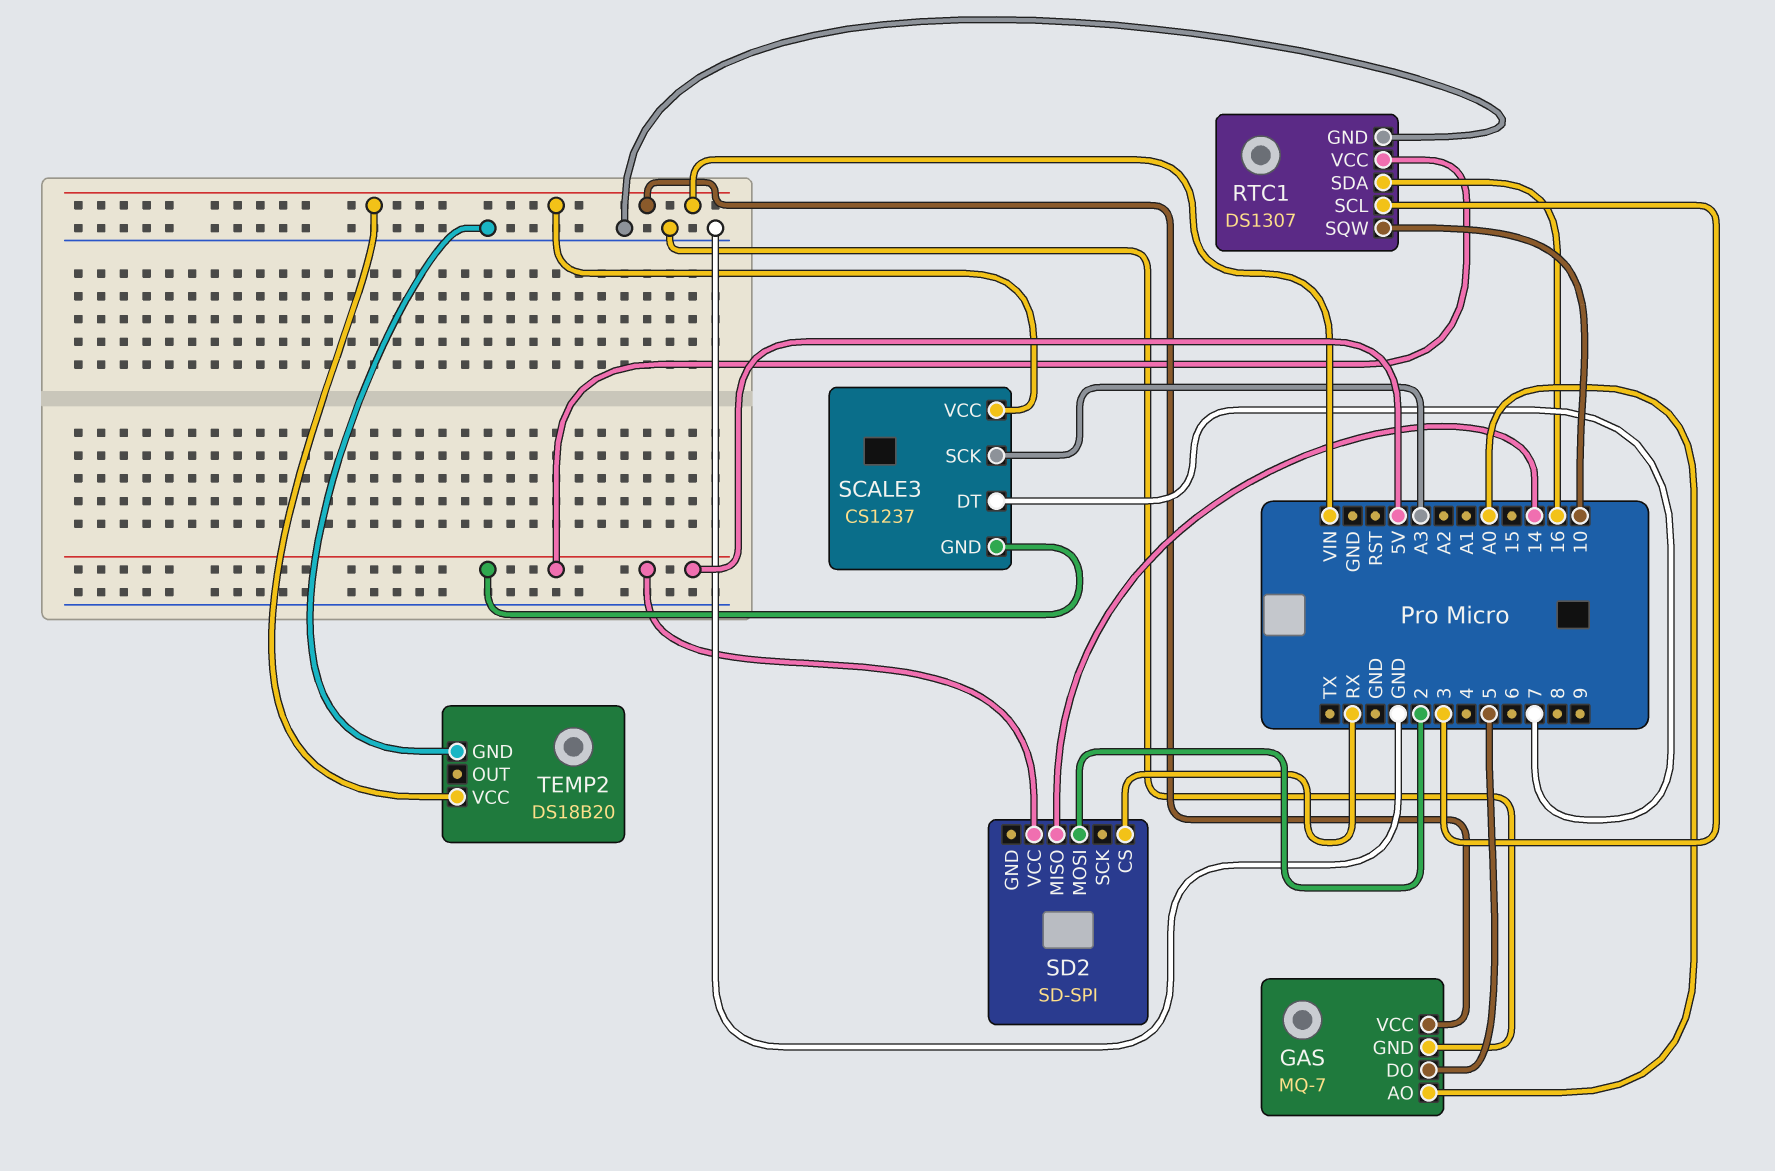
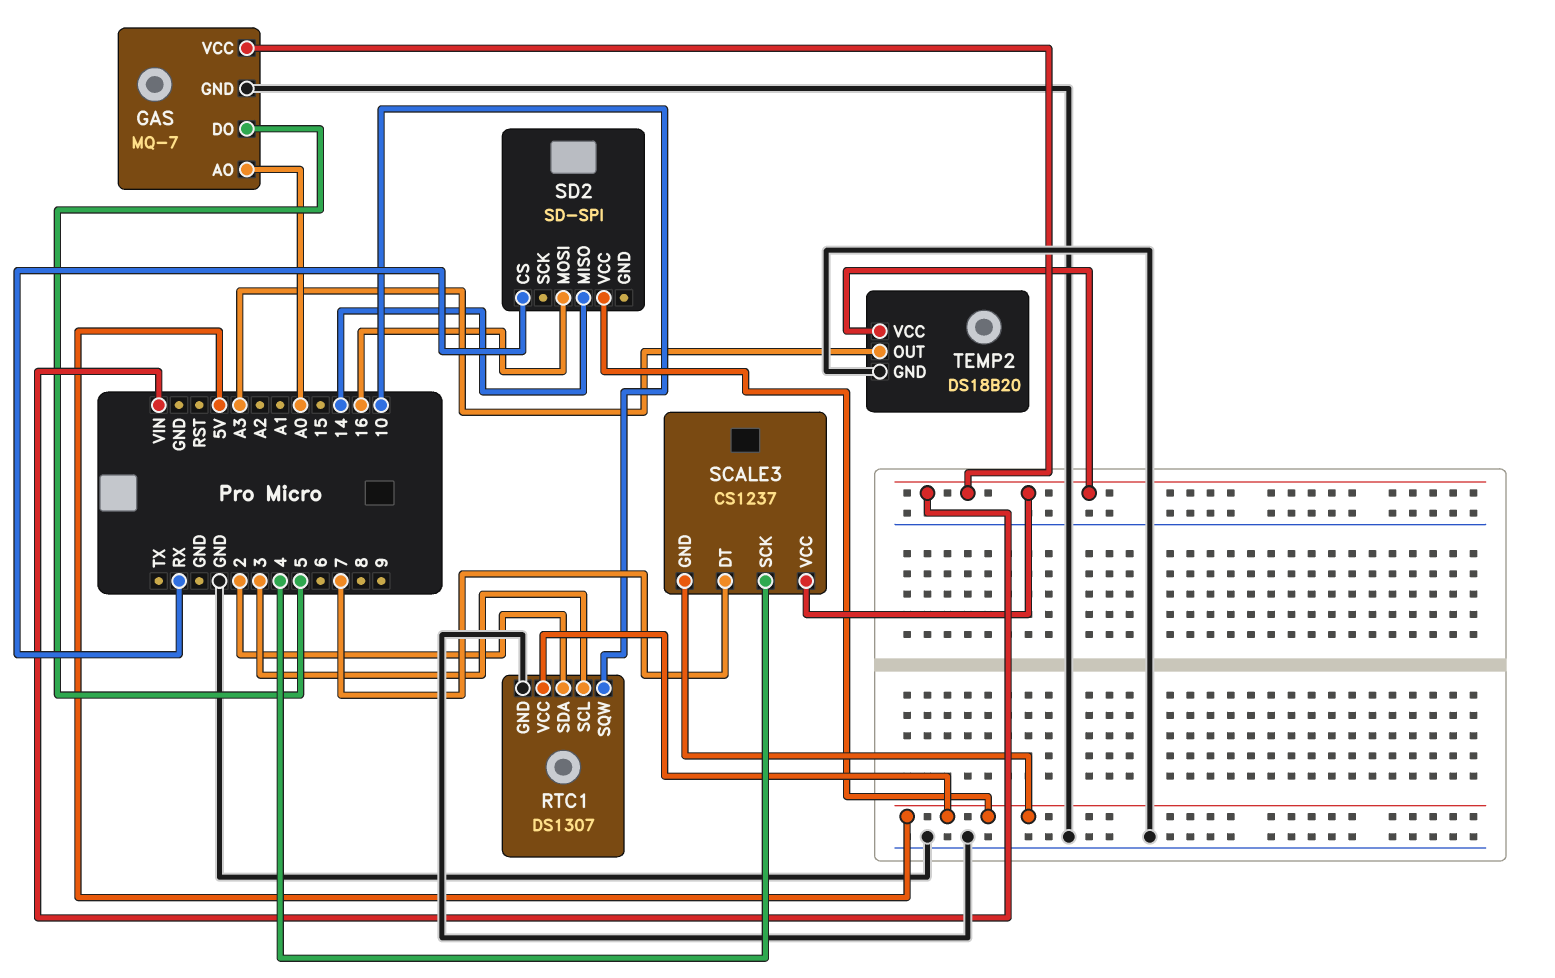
RTC1 pin SDA: 16 -> 2
SCALE3 pin SCK: A3 -> 4
SD2 pin MOSI: 2 -> 16
TEMP2 pin OUT: none -> A3

